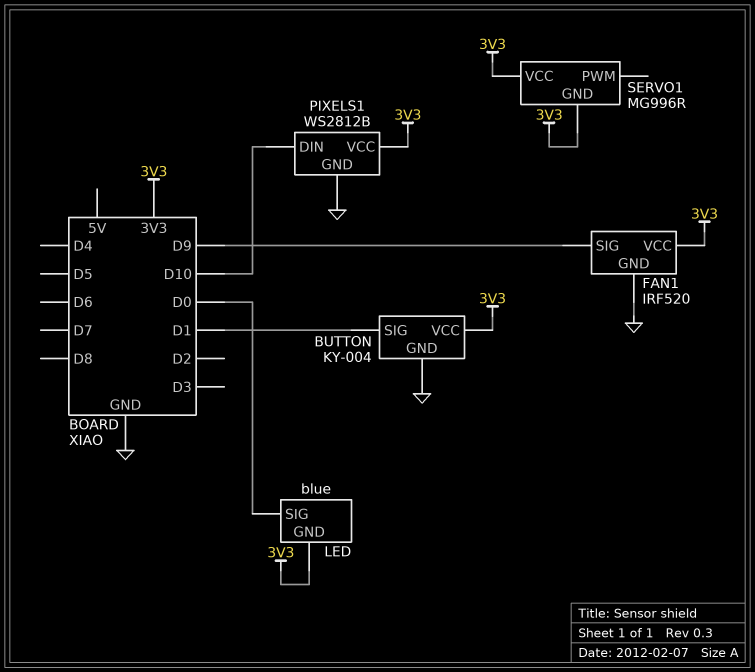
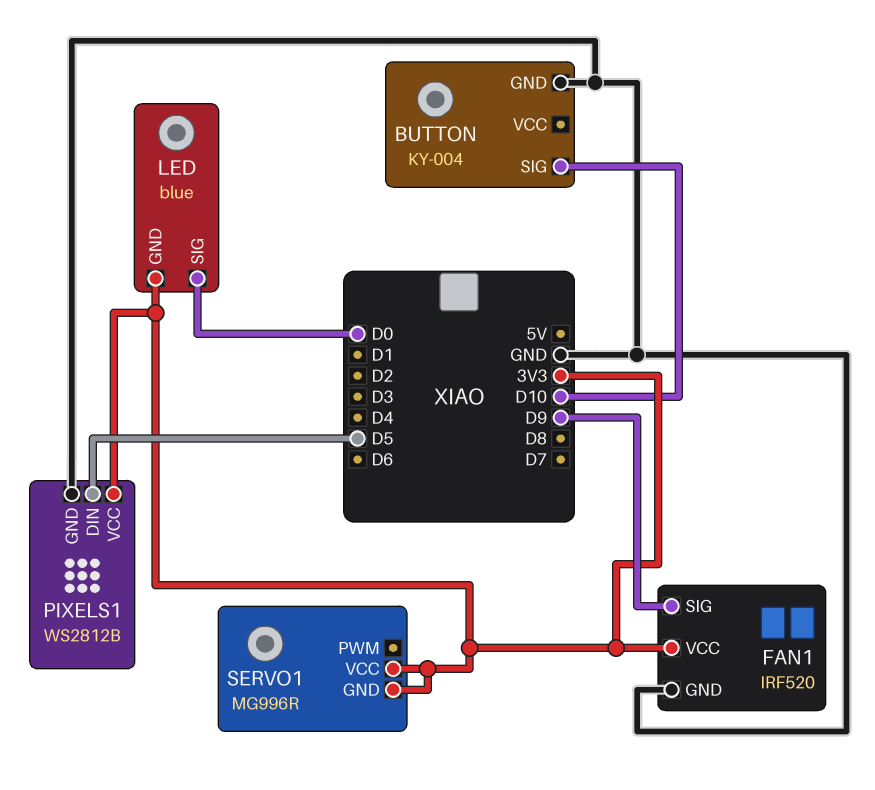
BUTTON pin SIG: D1 -> D10
BUTTON pin VCC: 3V3 -> none
PIXELS1 pin DIN: D10 -> D5

